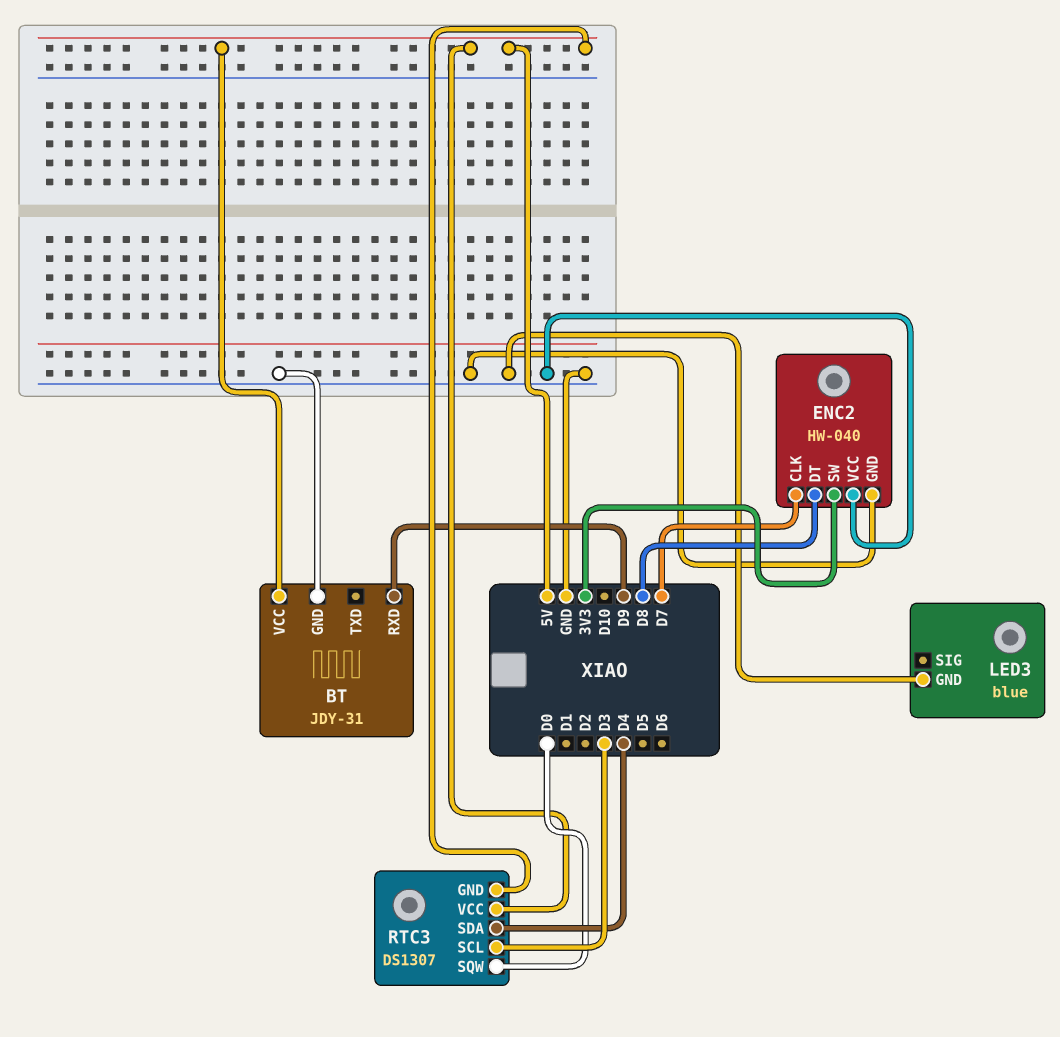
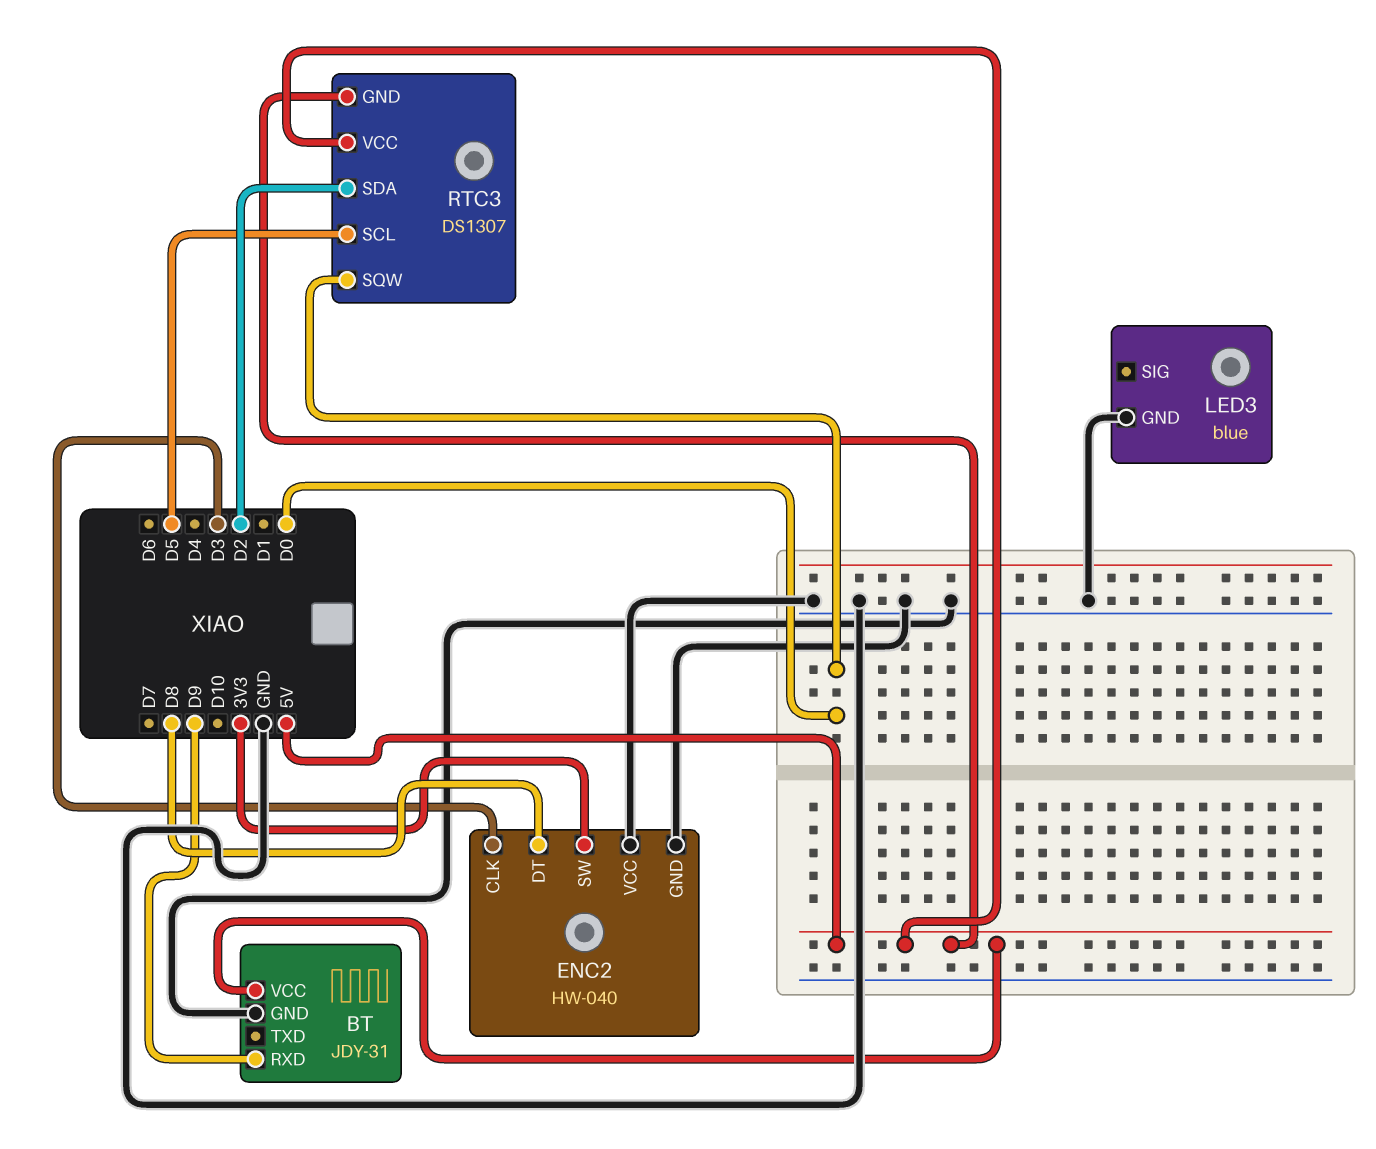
ENC2 pin CLK: D7 -> D3
RTC3 pin SCL: D3 -> D5
RTC3 pin SDA: D4 -> D2

